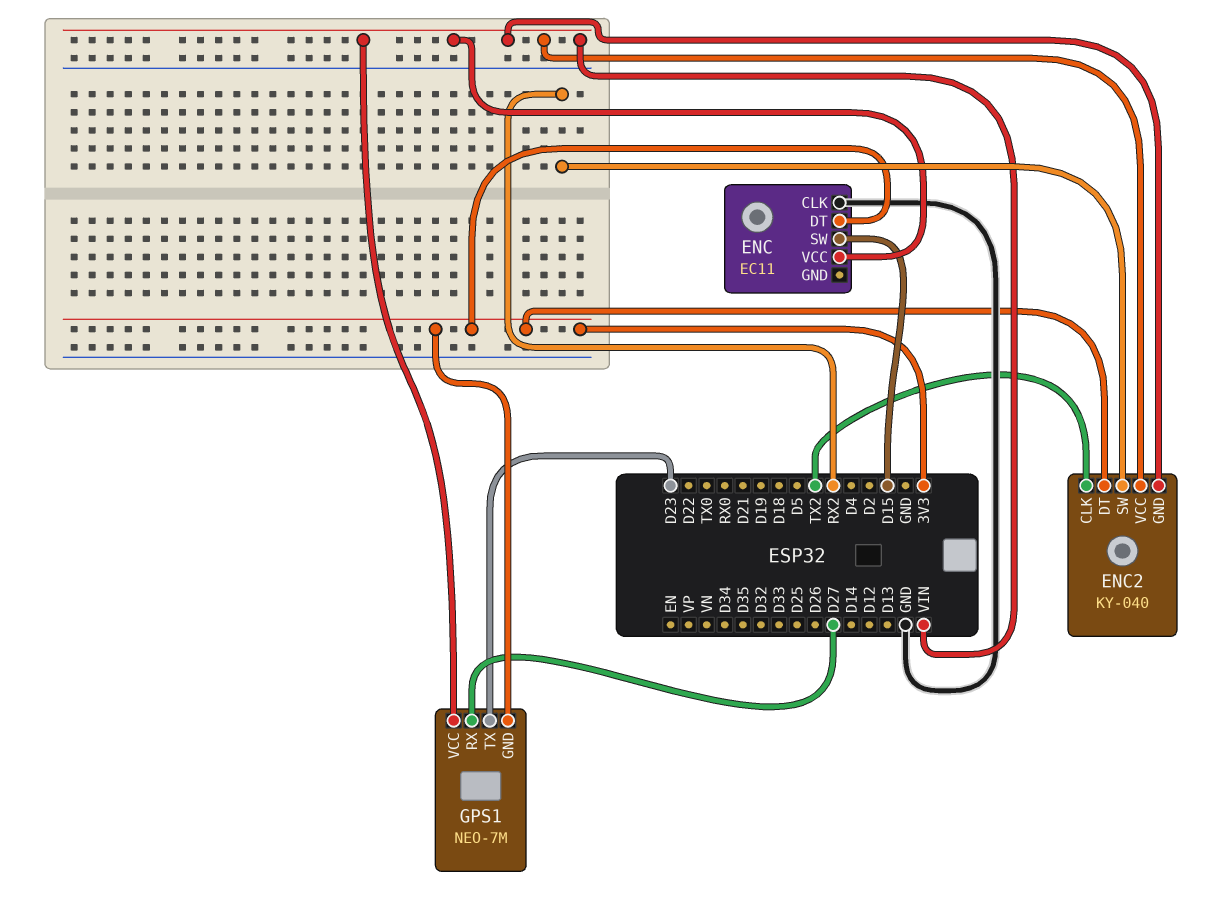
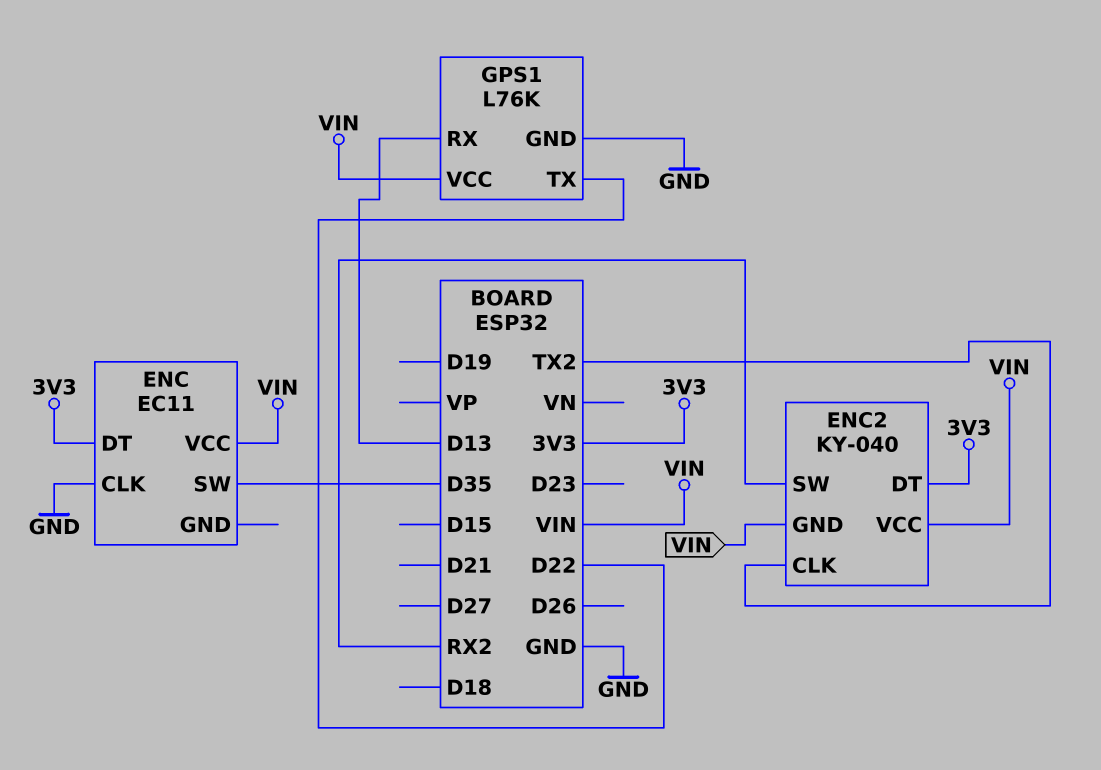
ENC pin SW: D15 -> D35
GPS1: NEO-7M -> L76K
GPS1 pin GND: 3V3 -> GND
GPS1 pin RX: D27 -> D13
GPS1 pin TX: D23 -> D22

